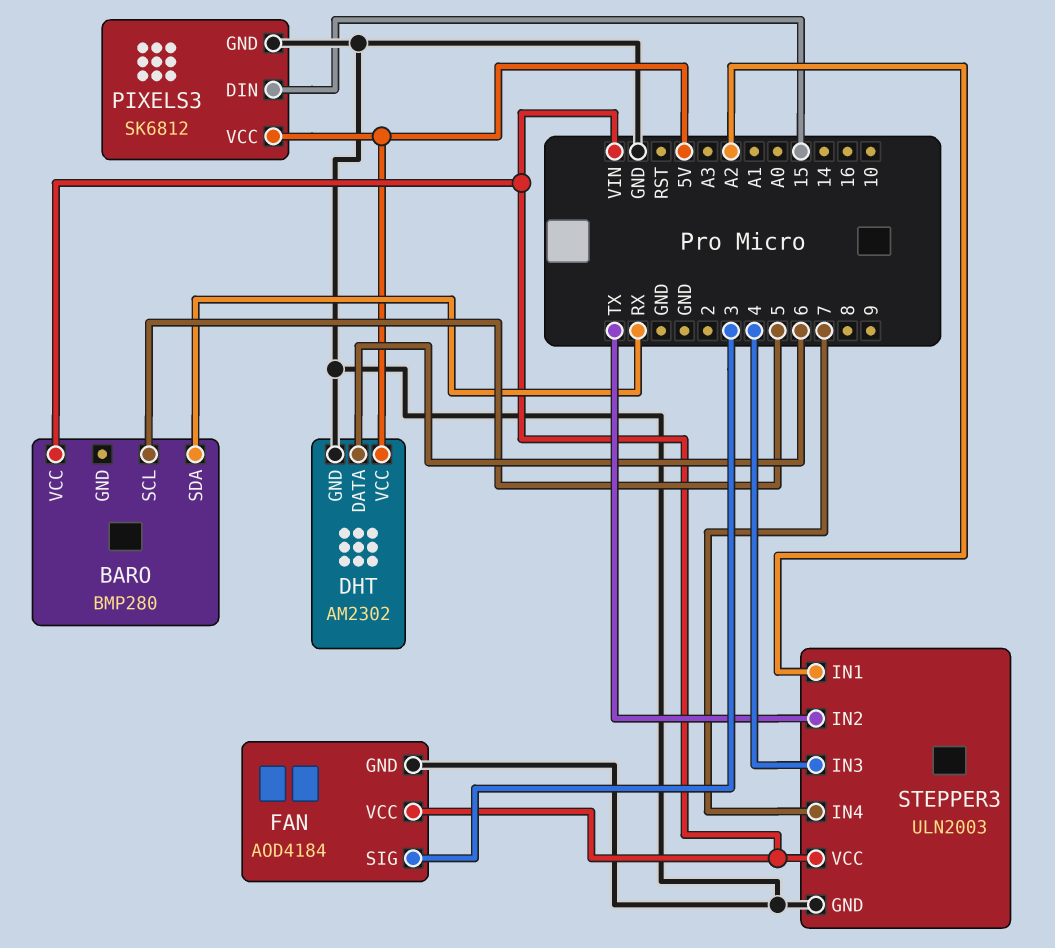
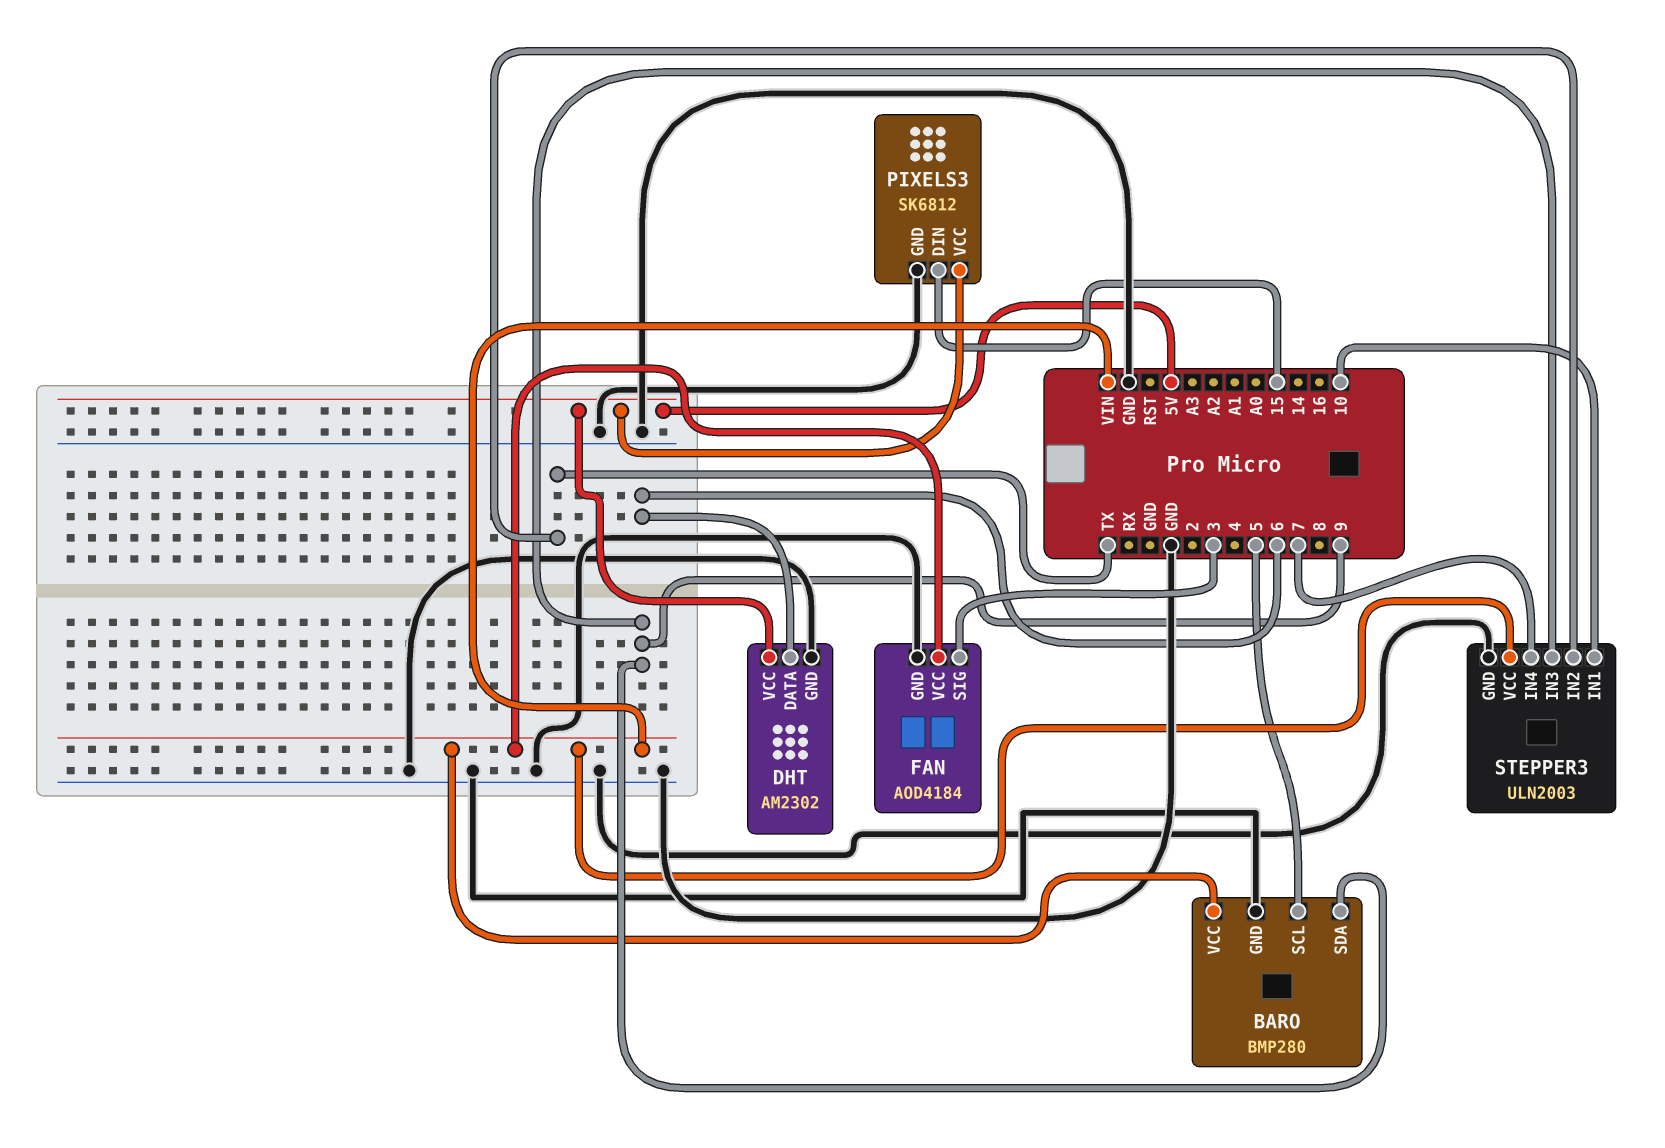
BARO pin GND: none -> GND
BARO pin SDA: RX -> 9
STEPPER3 pin IN1: A2 -> 10
STEPPER3 pin IN3: 4 -> 9

